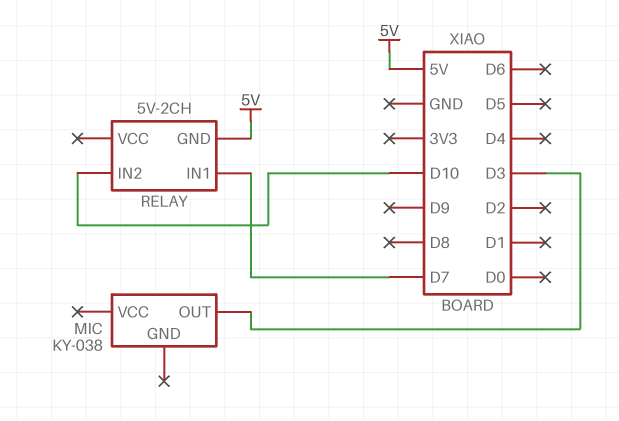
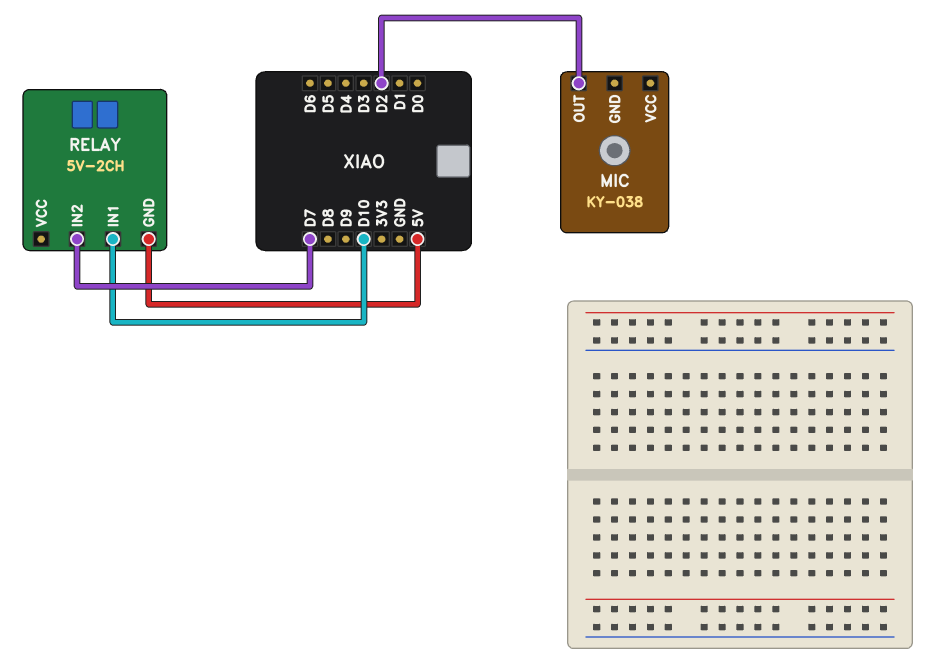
MIC pin OUT: D3 -> D2
RELAY pin IN1: D7 -> D10
RELAY pin IN2: D10 -> D7

